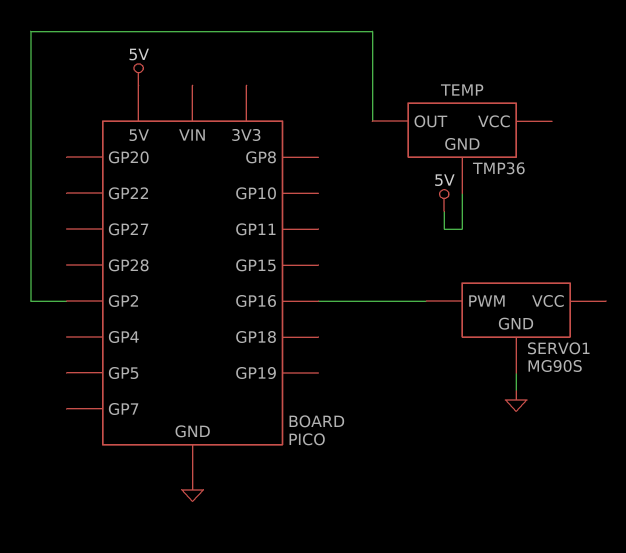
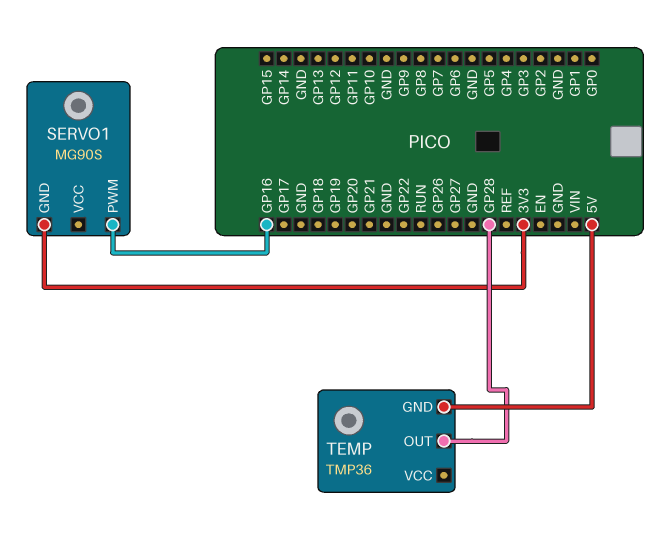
SERVO1 pin GND: GND -> 3V3
TEMP pin OUT: GP2 -> GP28

